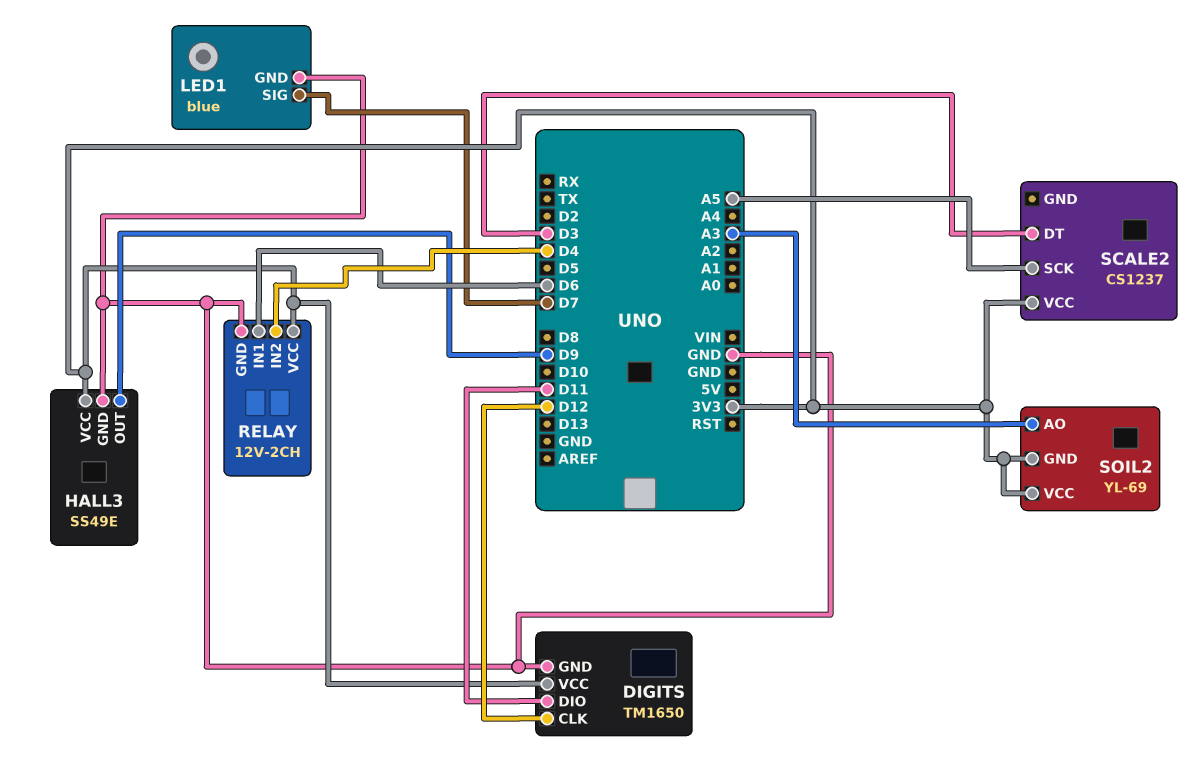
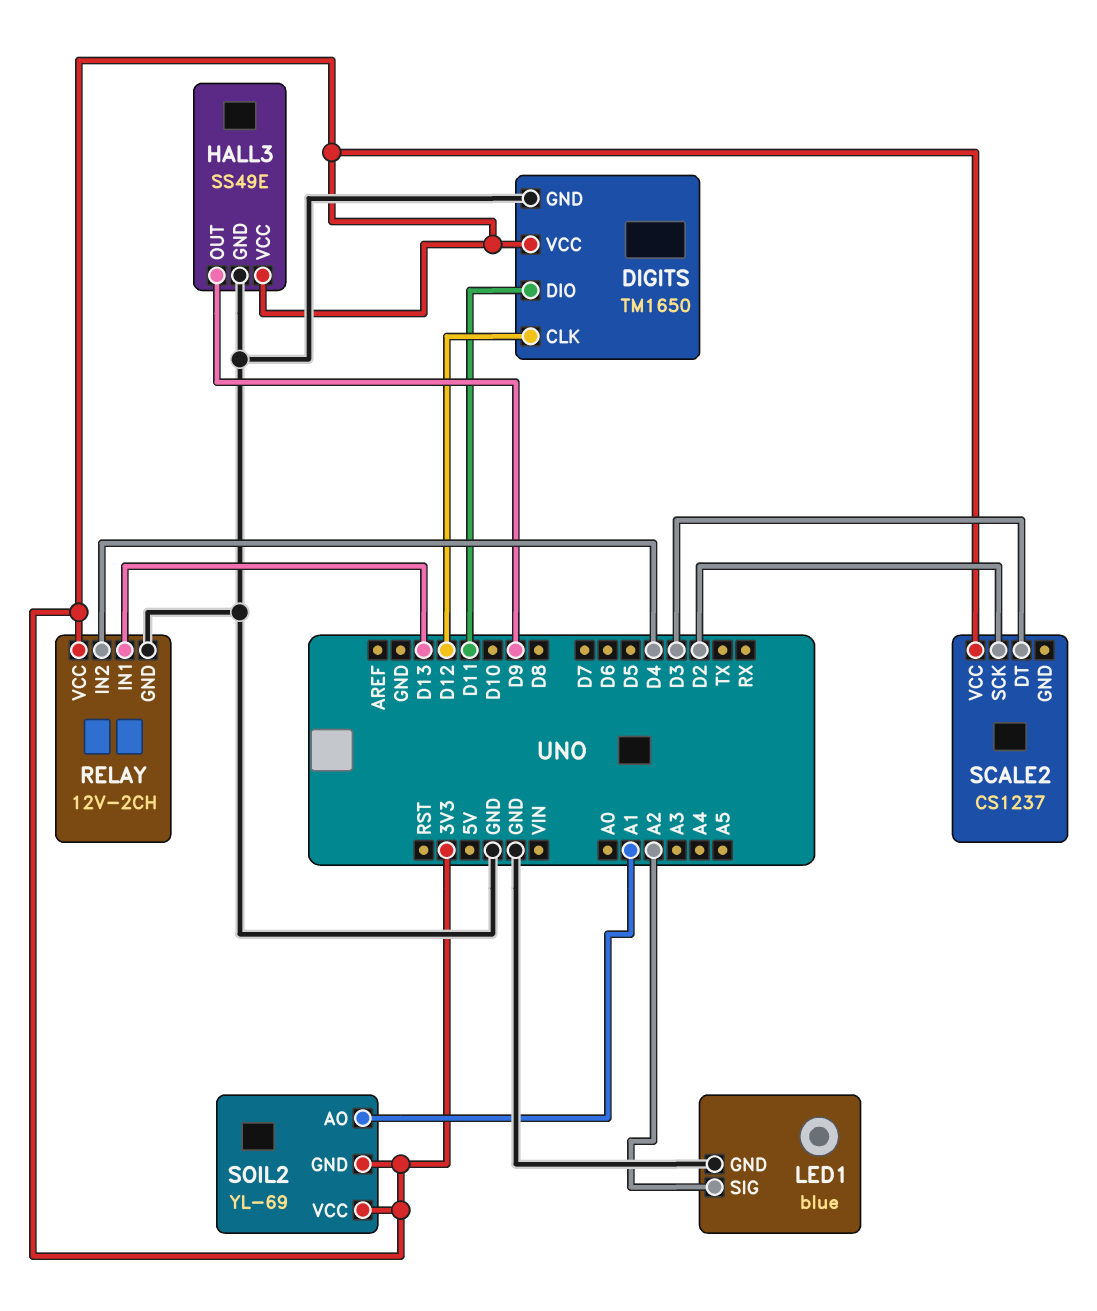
LED1 pin SIG: D7 -> A2
RELAY pin IN1: D6 -> D13
SCALE2 pin SCK: A5 -> D2
SOIL2 pin AO: A3 -> A1

